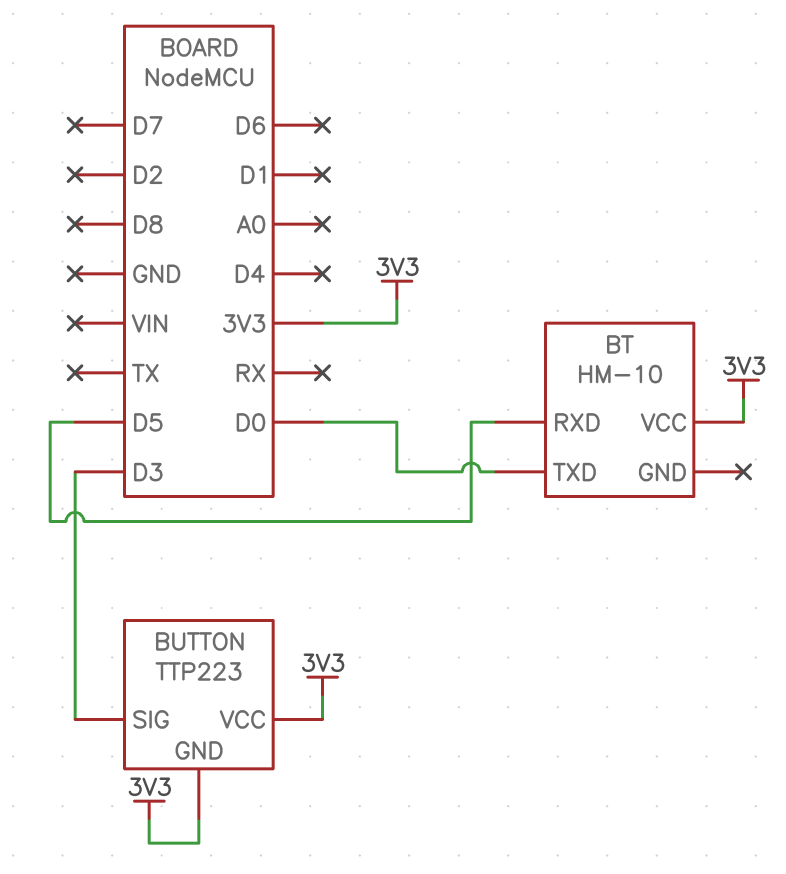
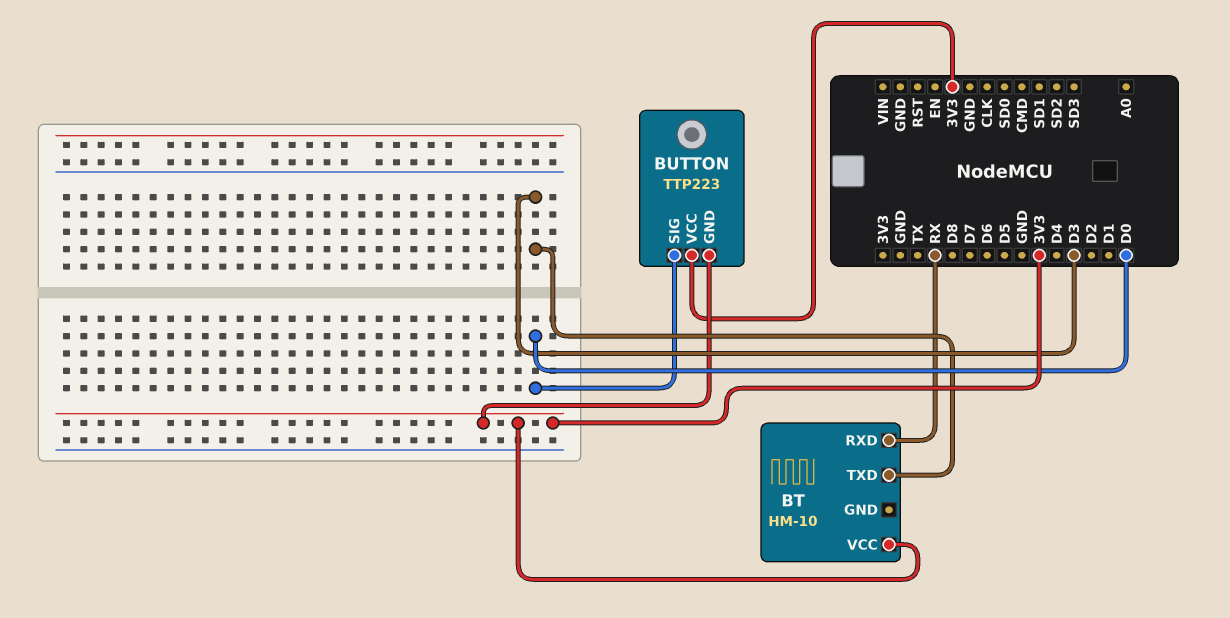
BT pin RXD: D5 -> RX
BT pin TXD: D0 -> D3
BUTTON pin SIG: D3 -> D0

